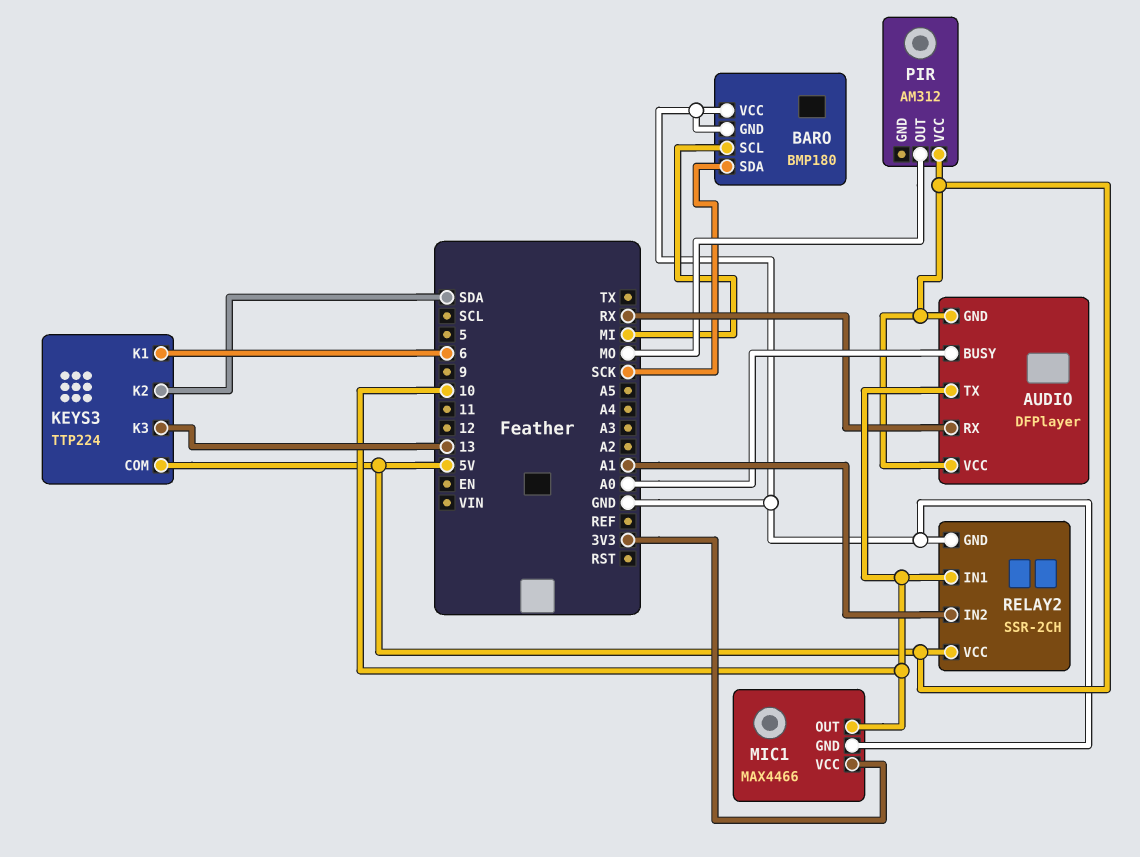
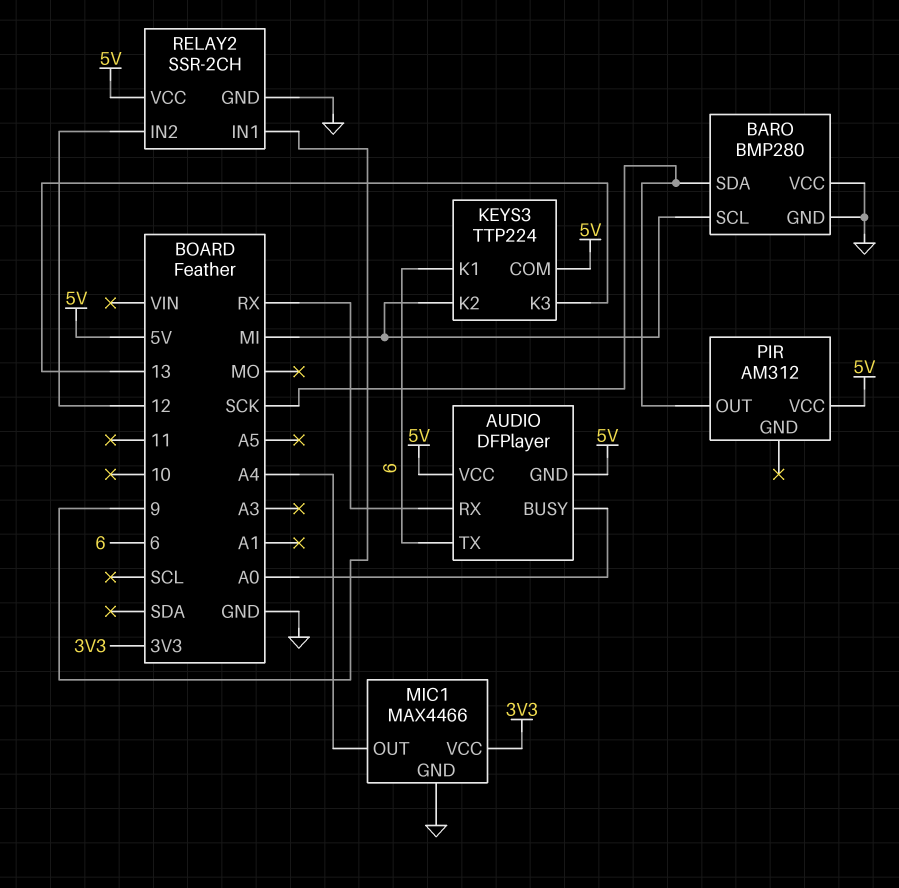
AUDIO pin TX: 10 -> 6
BARO: BMP180 -> BMP280
KEYS3 pin K2: SDA -> MI
MIC1 pin OUT: 10 -> A4
PIR pin OUT: MO -> SCK
RELAY2 pin IN1: 10 -> 9
RELAY2 pin IN2: A1 -> 12

